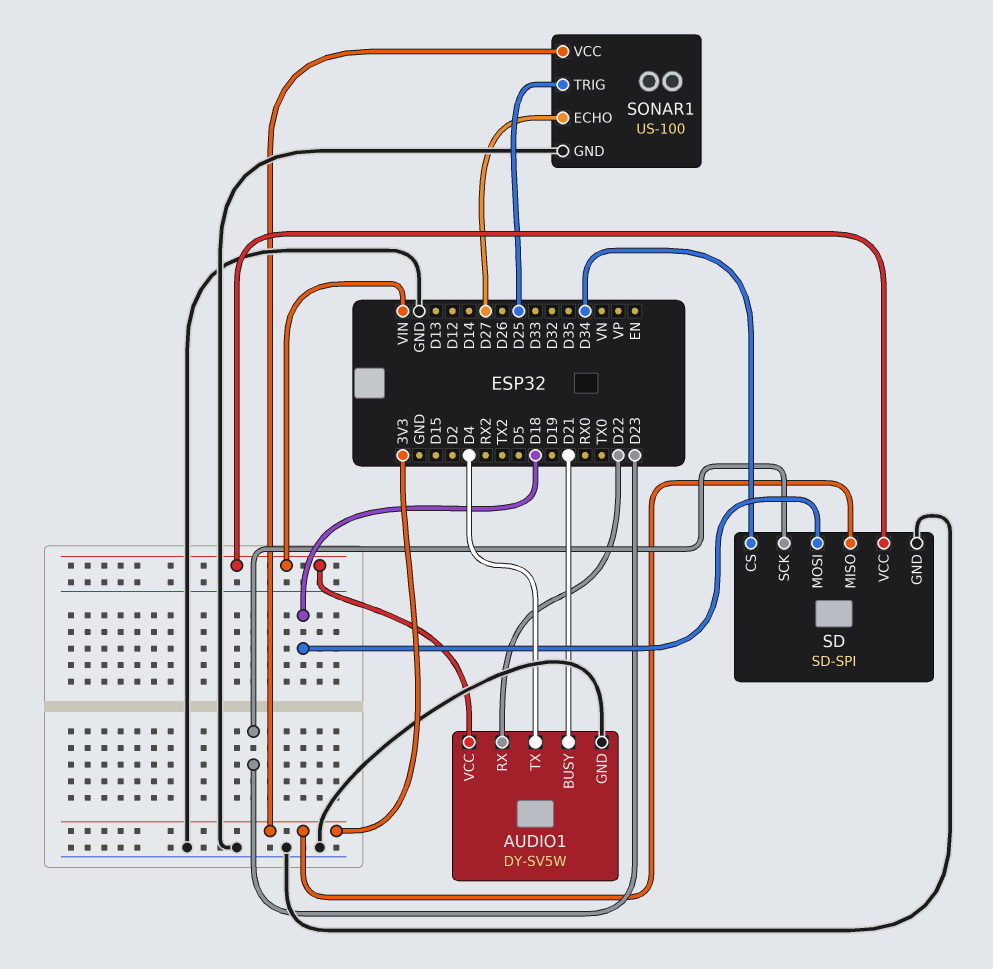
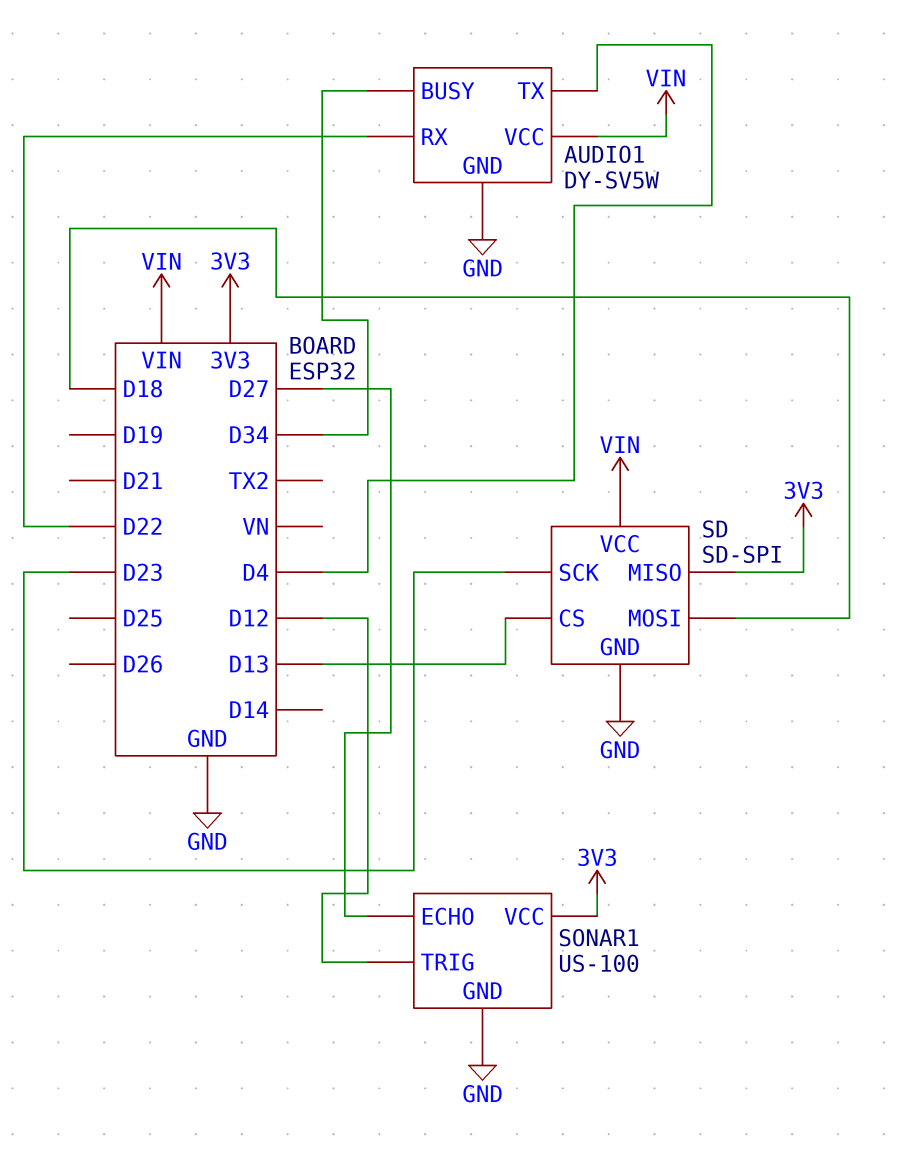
AUDIO1 pin BUSY: D21 -> D34
SD pin CS: D34 -> D13
SONAR1 pin TRIG: D25 -> D12

